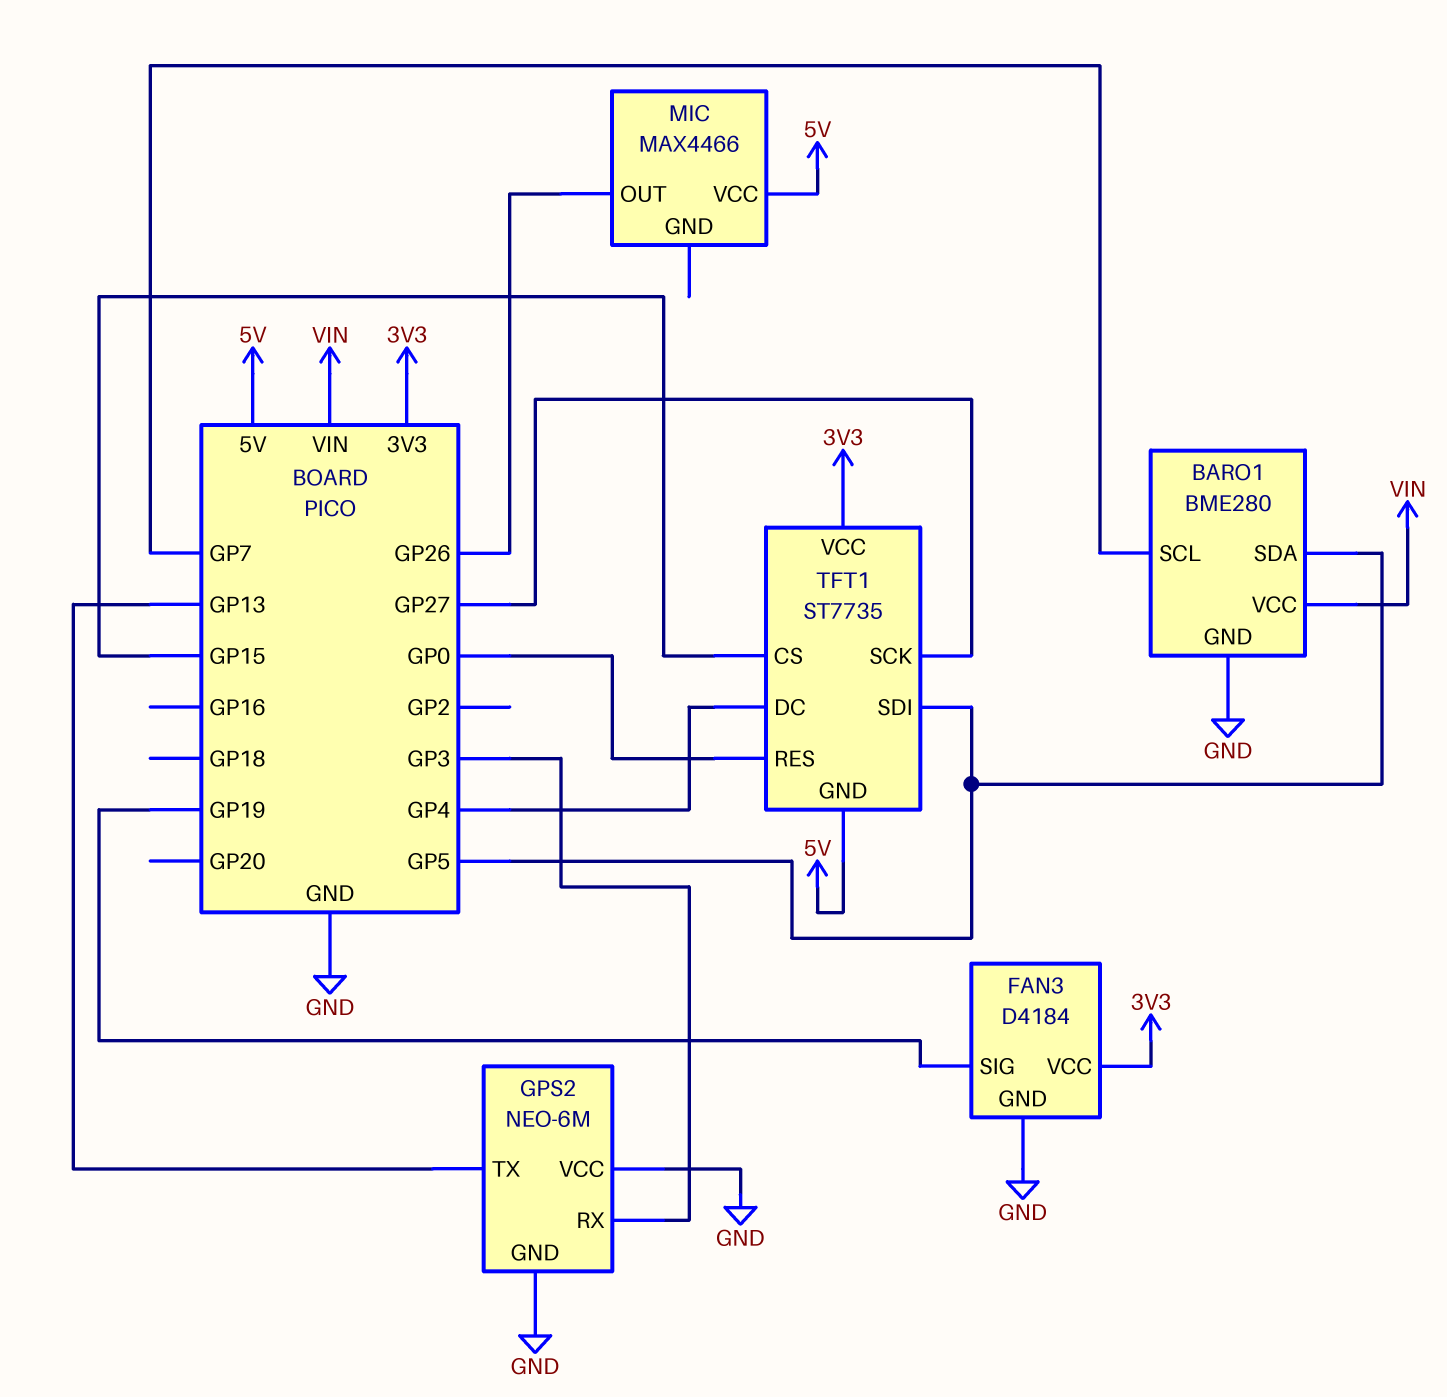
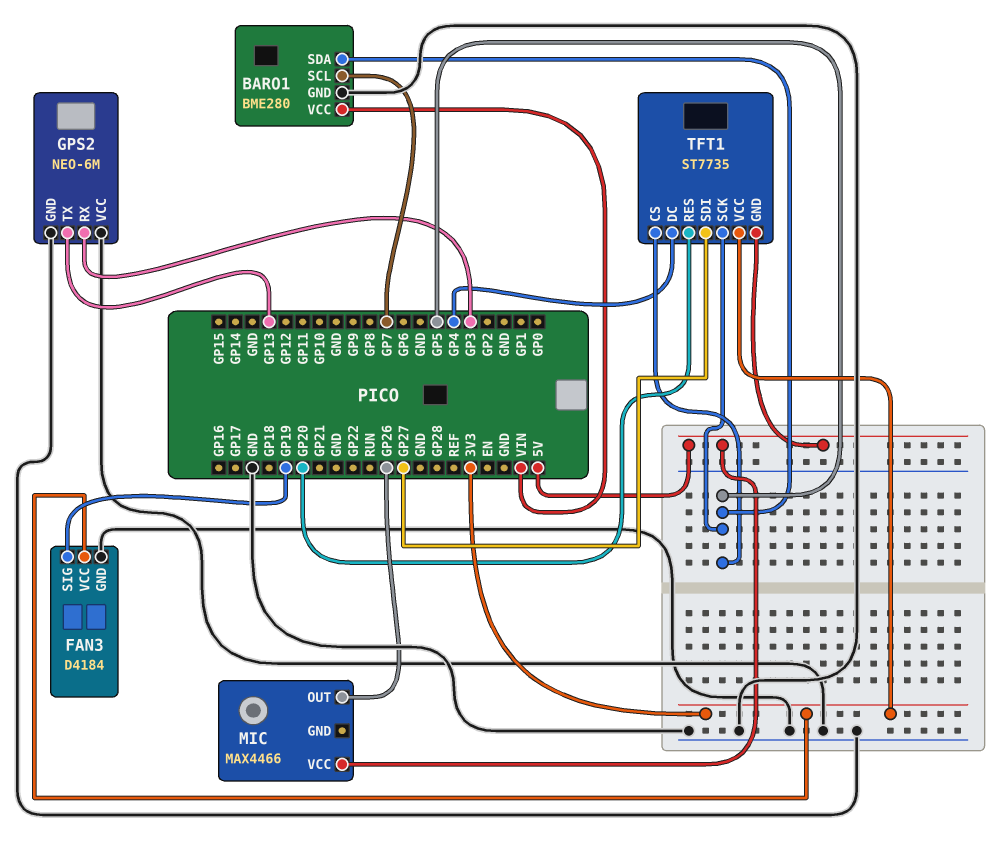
TFT1 pin CS: GP15 -> GP5
TFT1 pin RES: GP0 -> GP20
TFT1 pin SCK: GP27 -> GP5
TFT1 pin SDI: GP5 -> GP27

